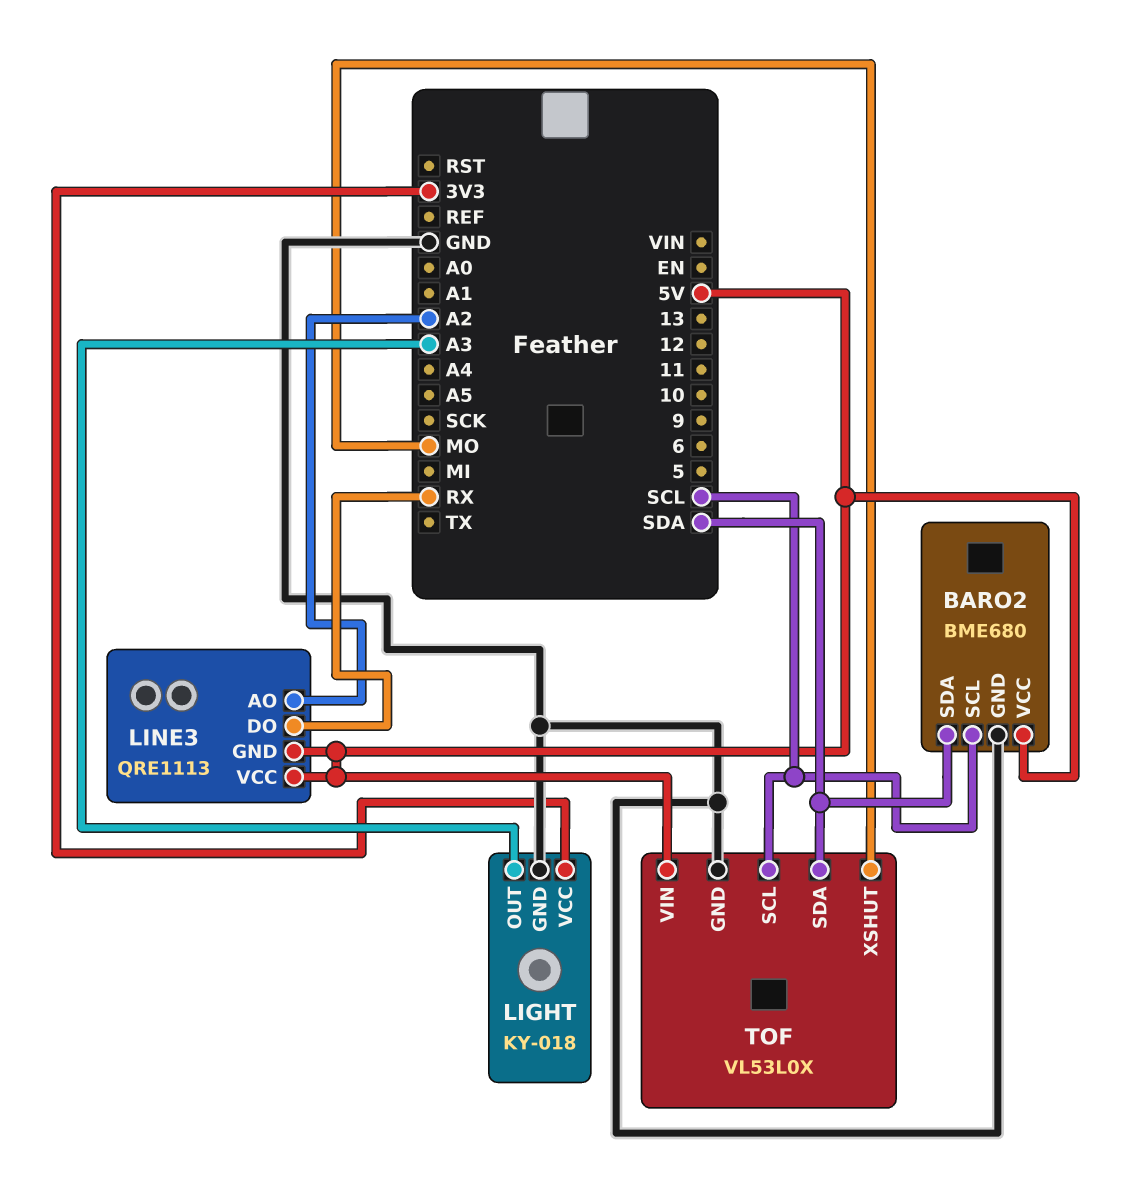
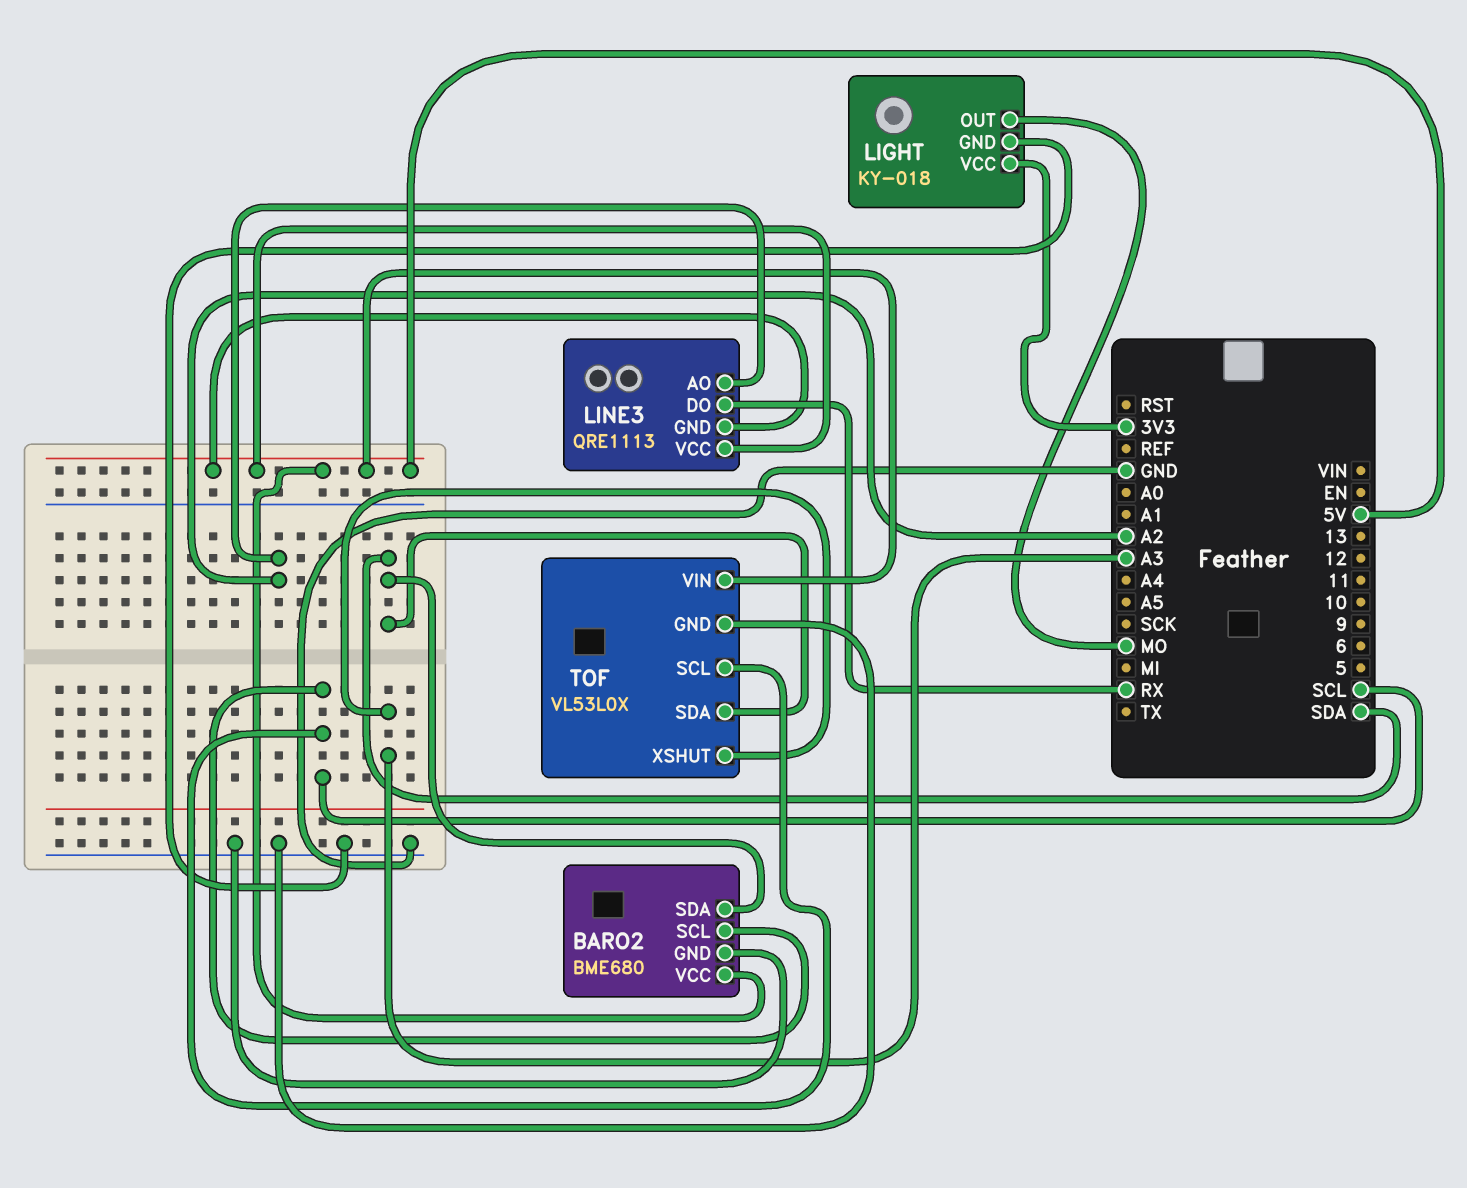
LIGHT pin OUT: A3 -> MO
TOF pin XSHUT: MO -> A3

